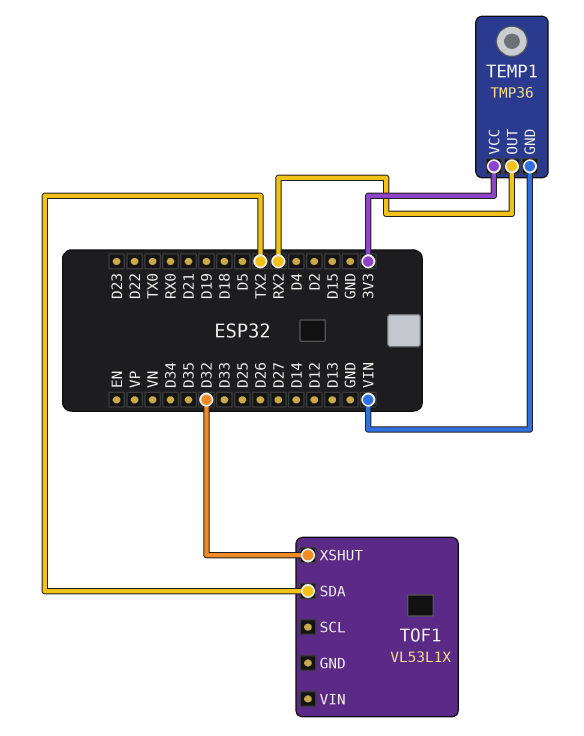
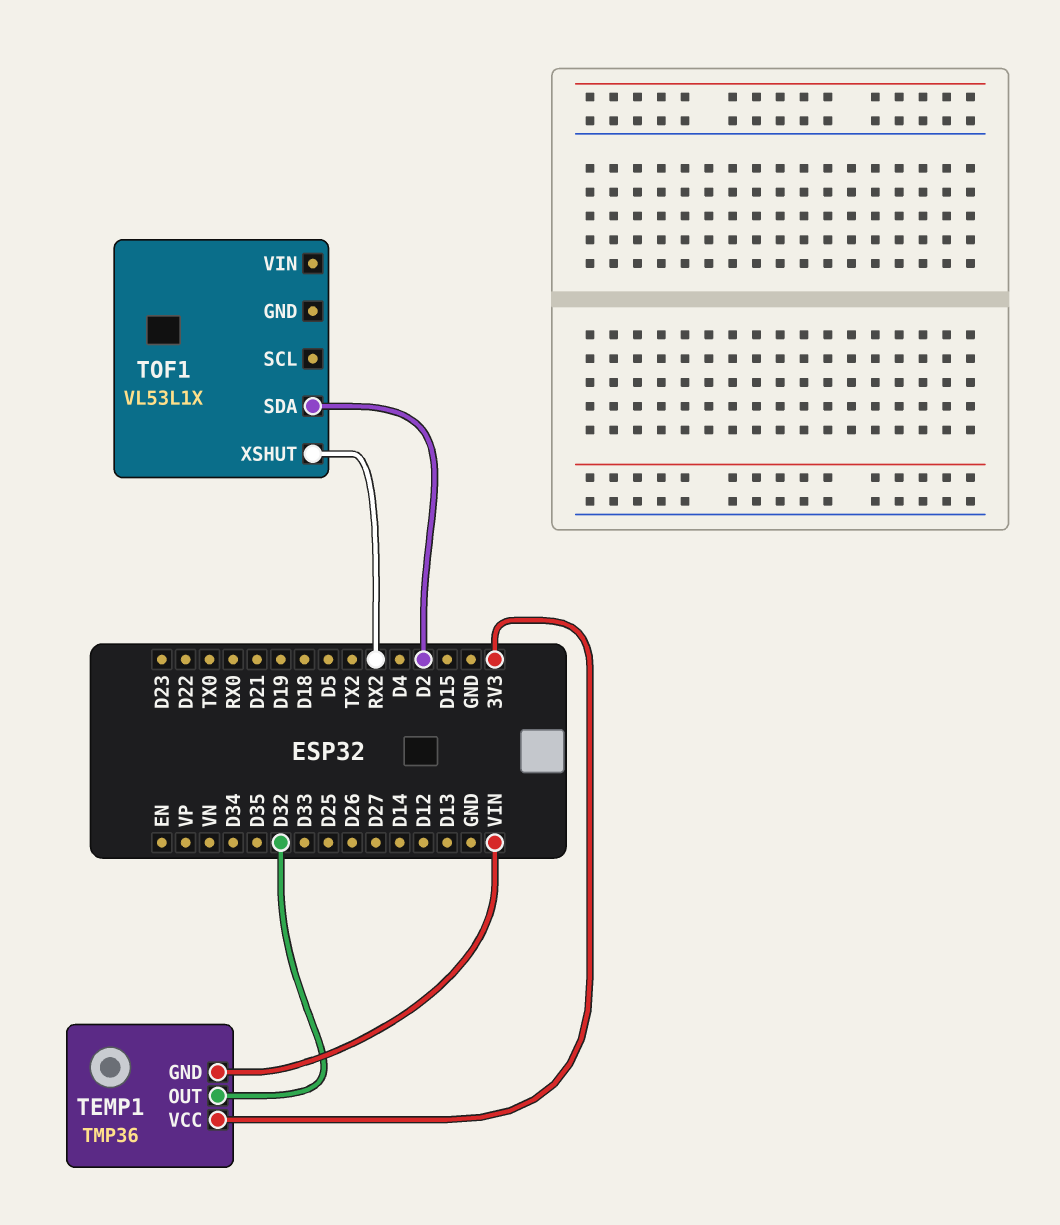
TEMP1 pin OUT: RX2 -> D32
TOF1 pin SDA: TX2 -> D2
TOF1 pin XSHUT: D32 -> RX2

